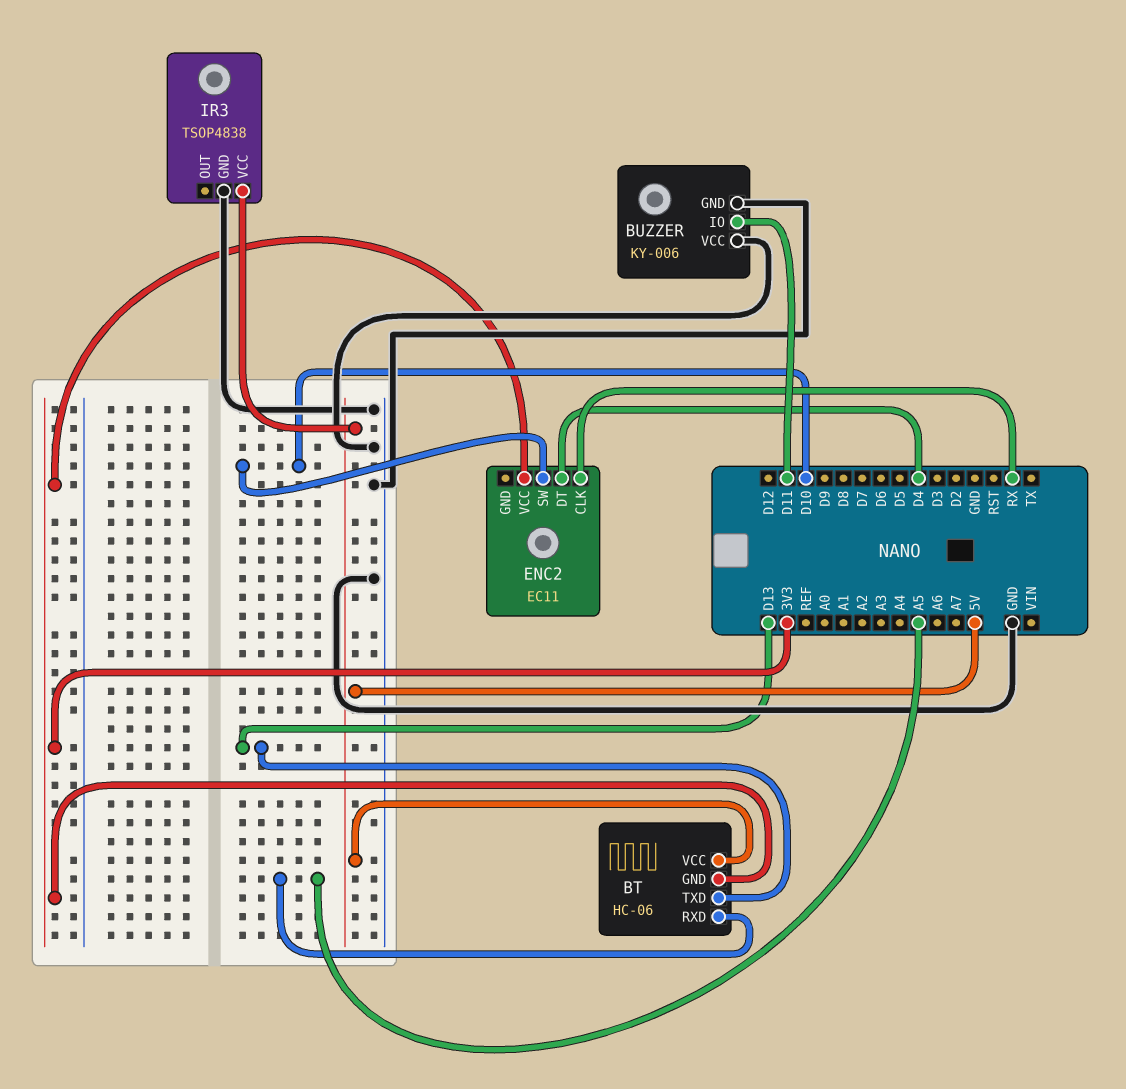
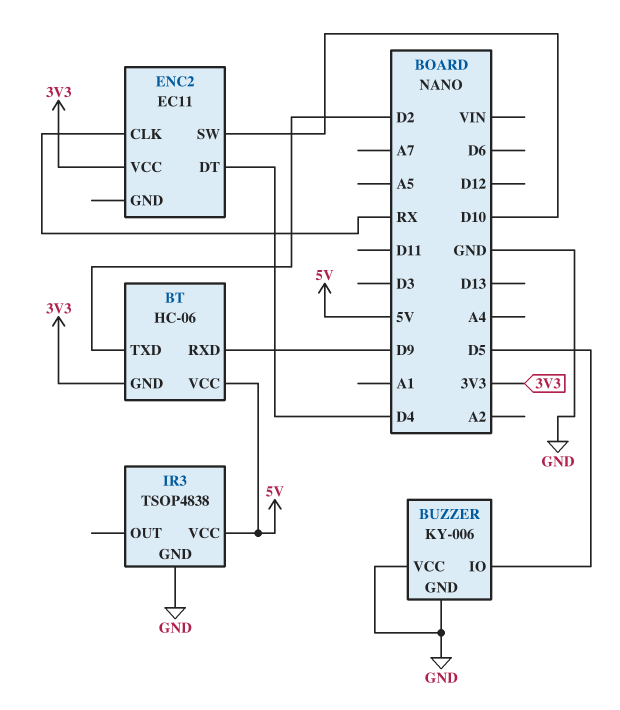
BT pin RXD: A5 -> D9
BT pin TXD: D13 -> D2
BUZZER pin IO: D11 -> D5

